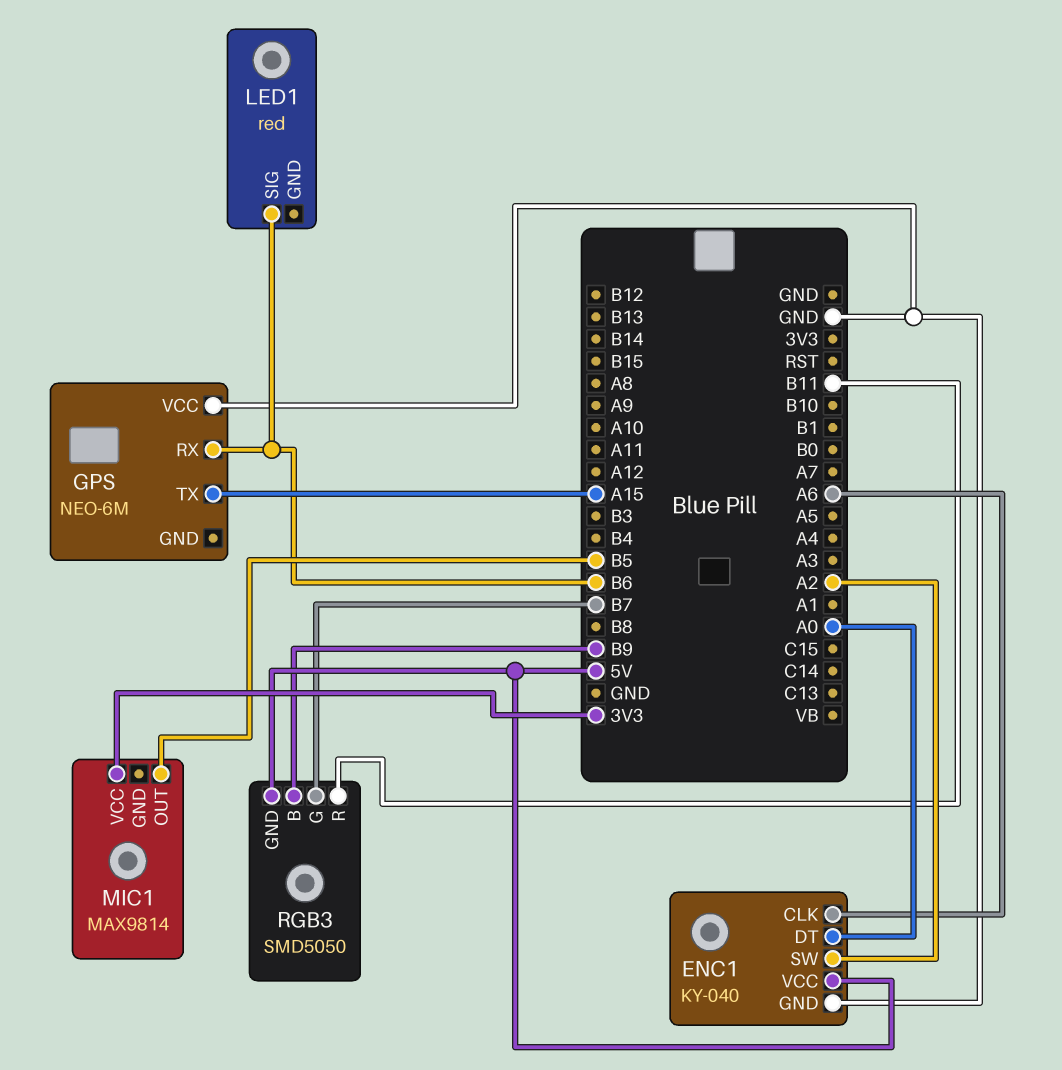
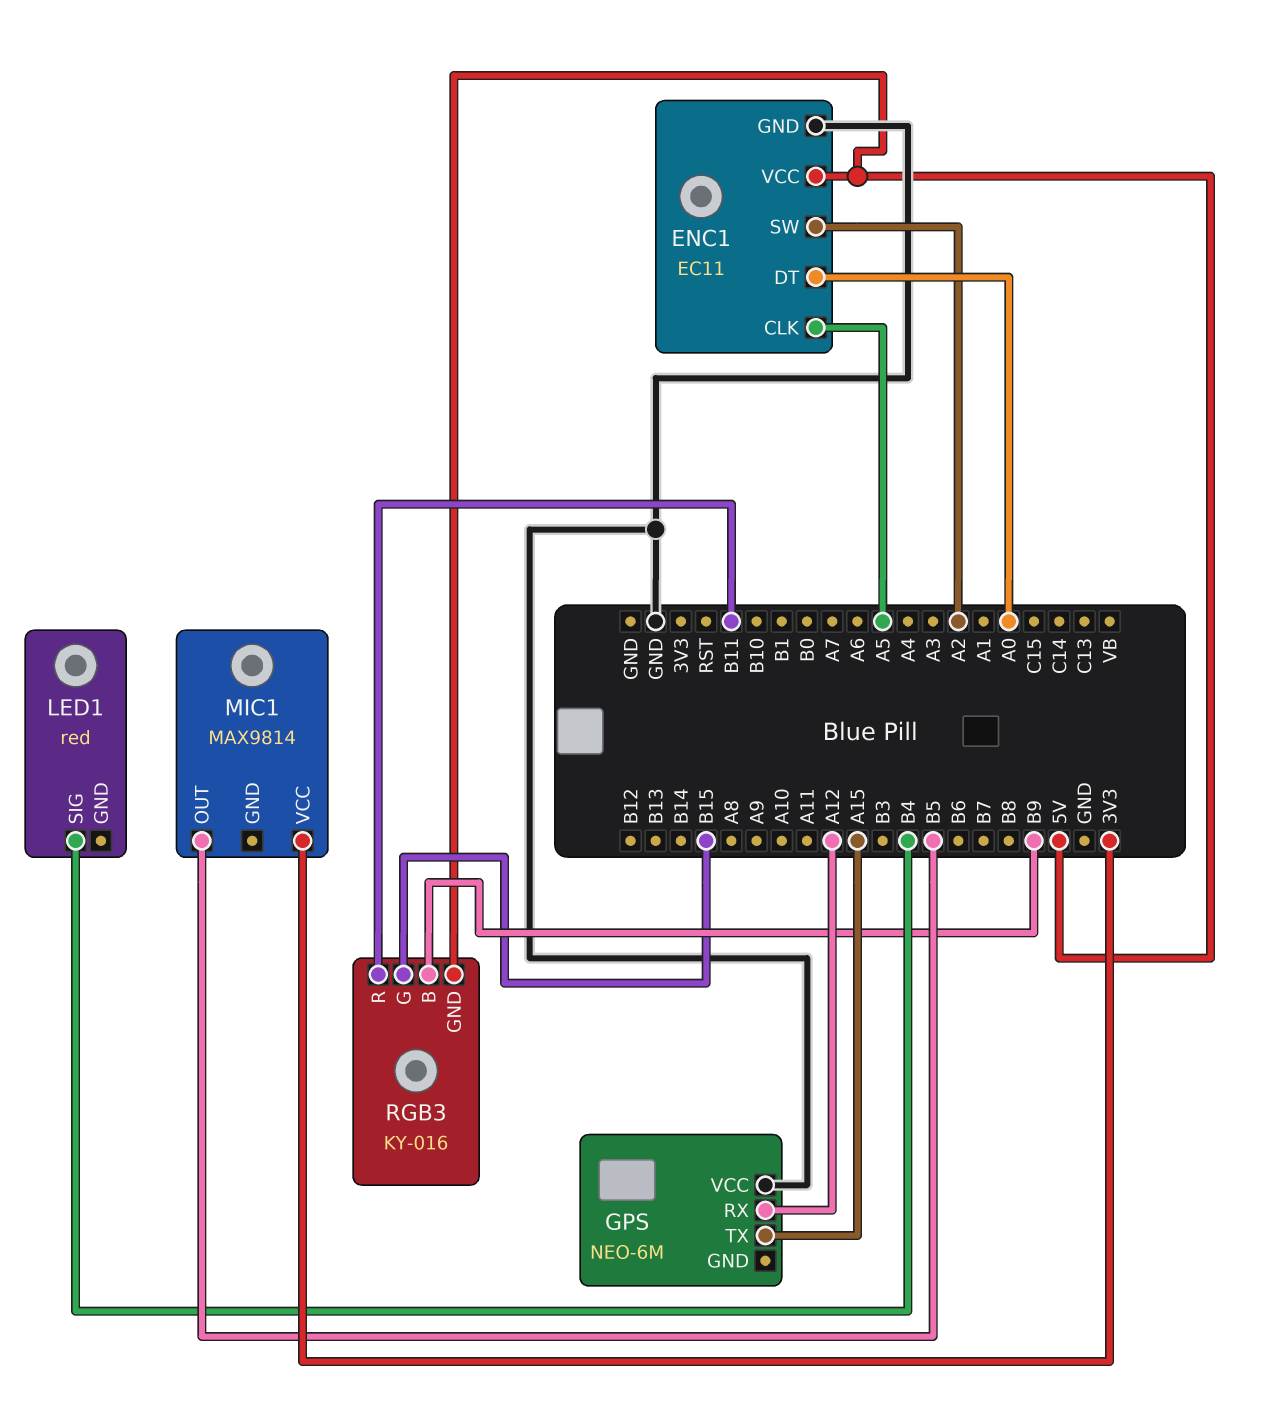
ENC1: KY-040 -> EC11
ENC1 pin CLK: A6 -> A5
GPS pin RX: B6 -> A12
LED1 pin SIG: B6 -> B4
RGB3: SMD5050 -> KY-016
RGB3 pin G: B7 -> B15

